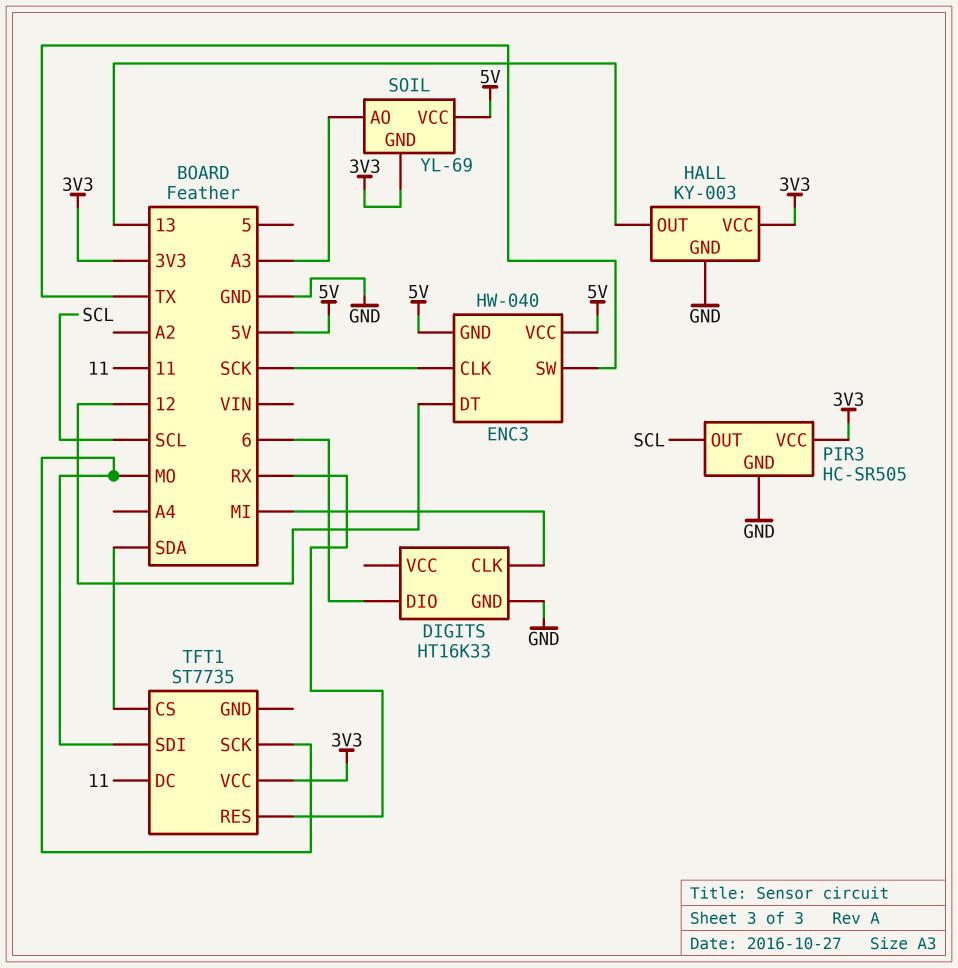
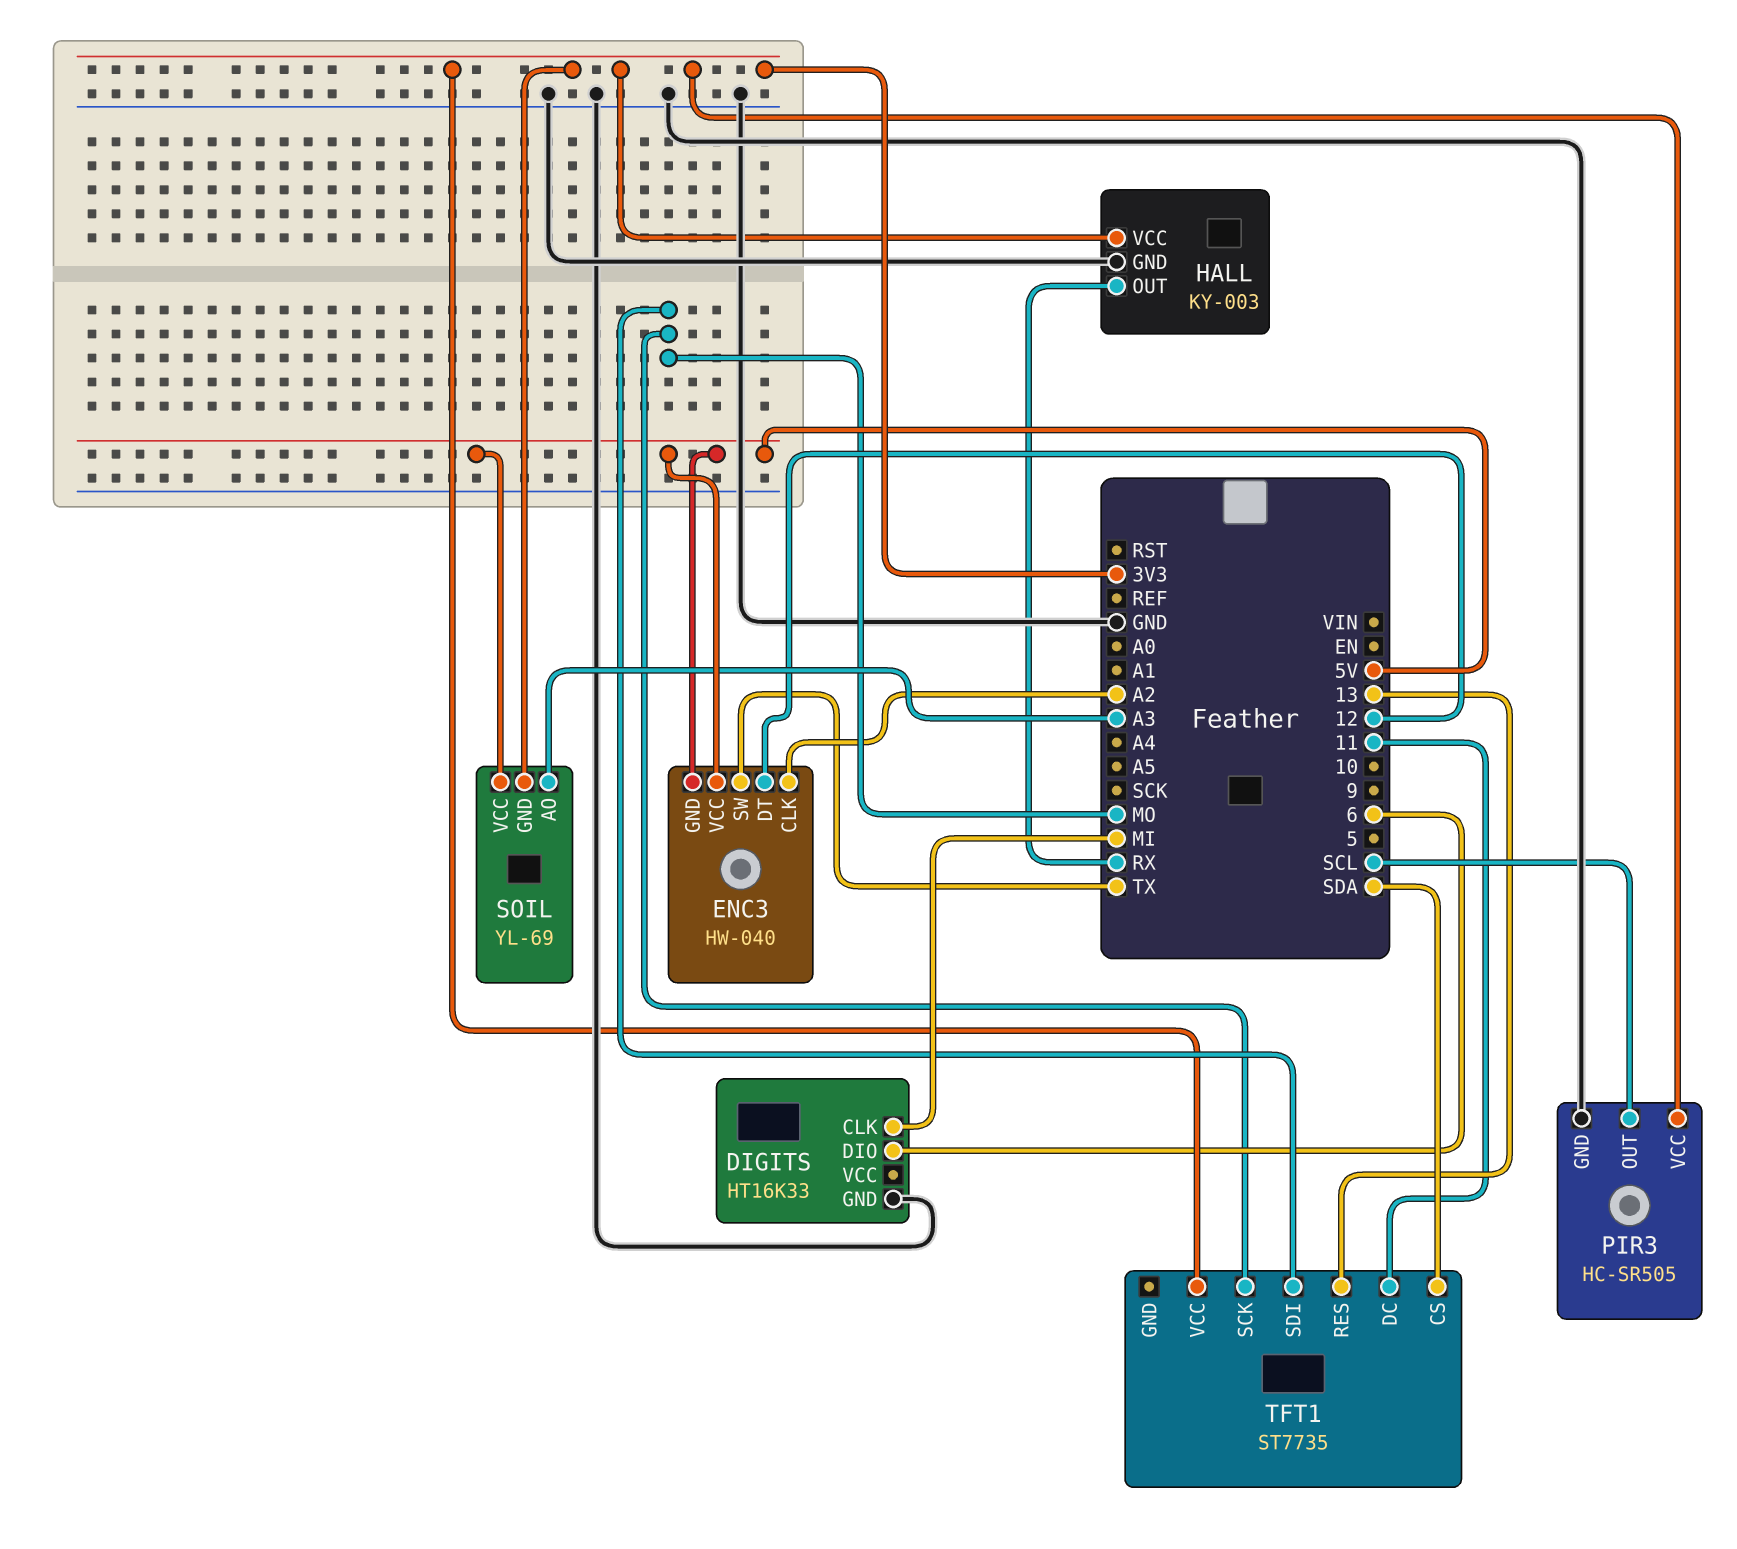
ENC3 pin CLK: SCK -> A2
HALL pin OUT: 13 -> RX
TFT1 pin RES: RX -> 13

